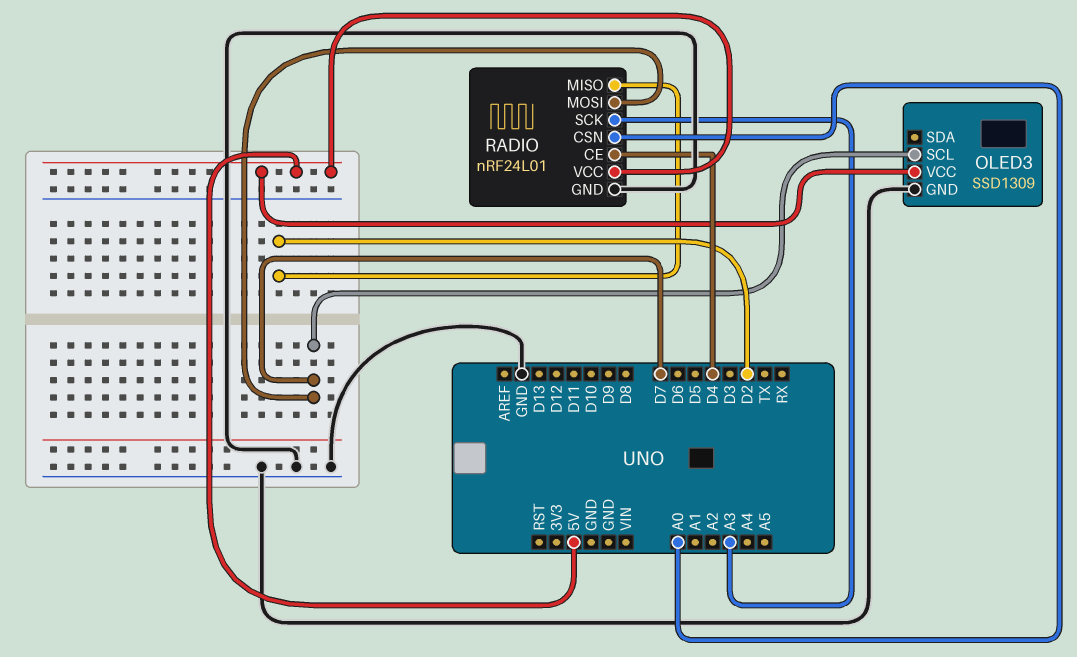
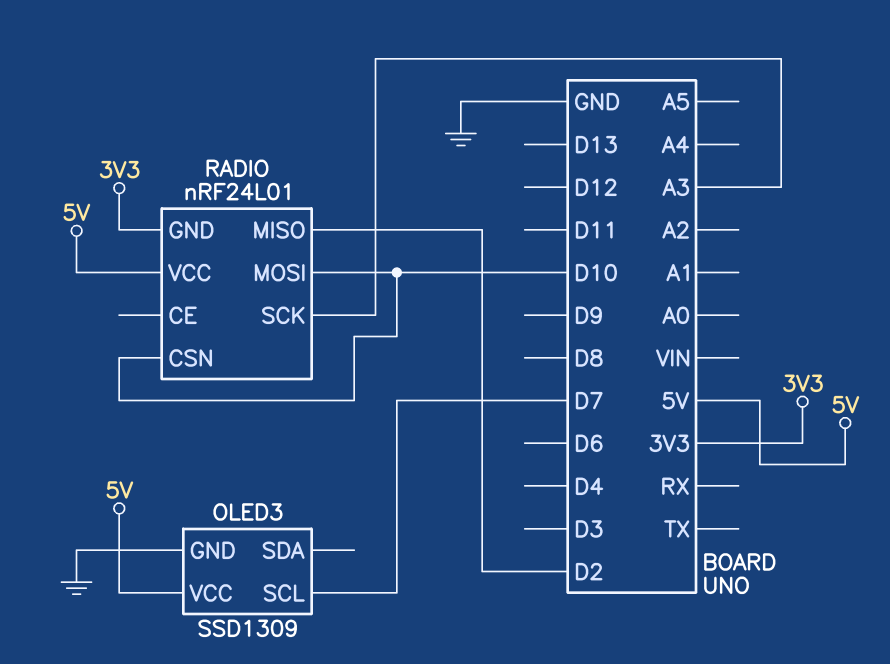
RADIO pin CE: D4 -> none
RADIO pin CSN: A0 -> D10
RADIO pin GND: GND -> 3V3
RADIO pin MOSI: D7 -> D10

